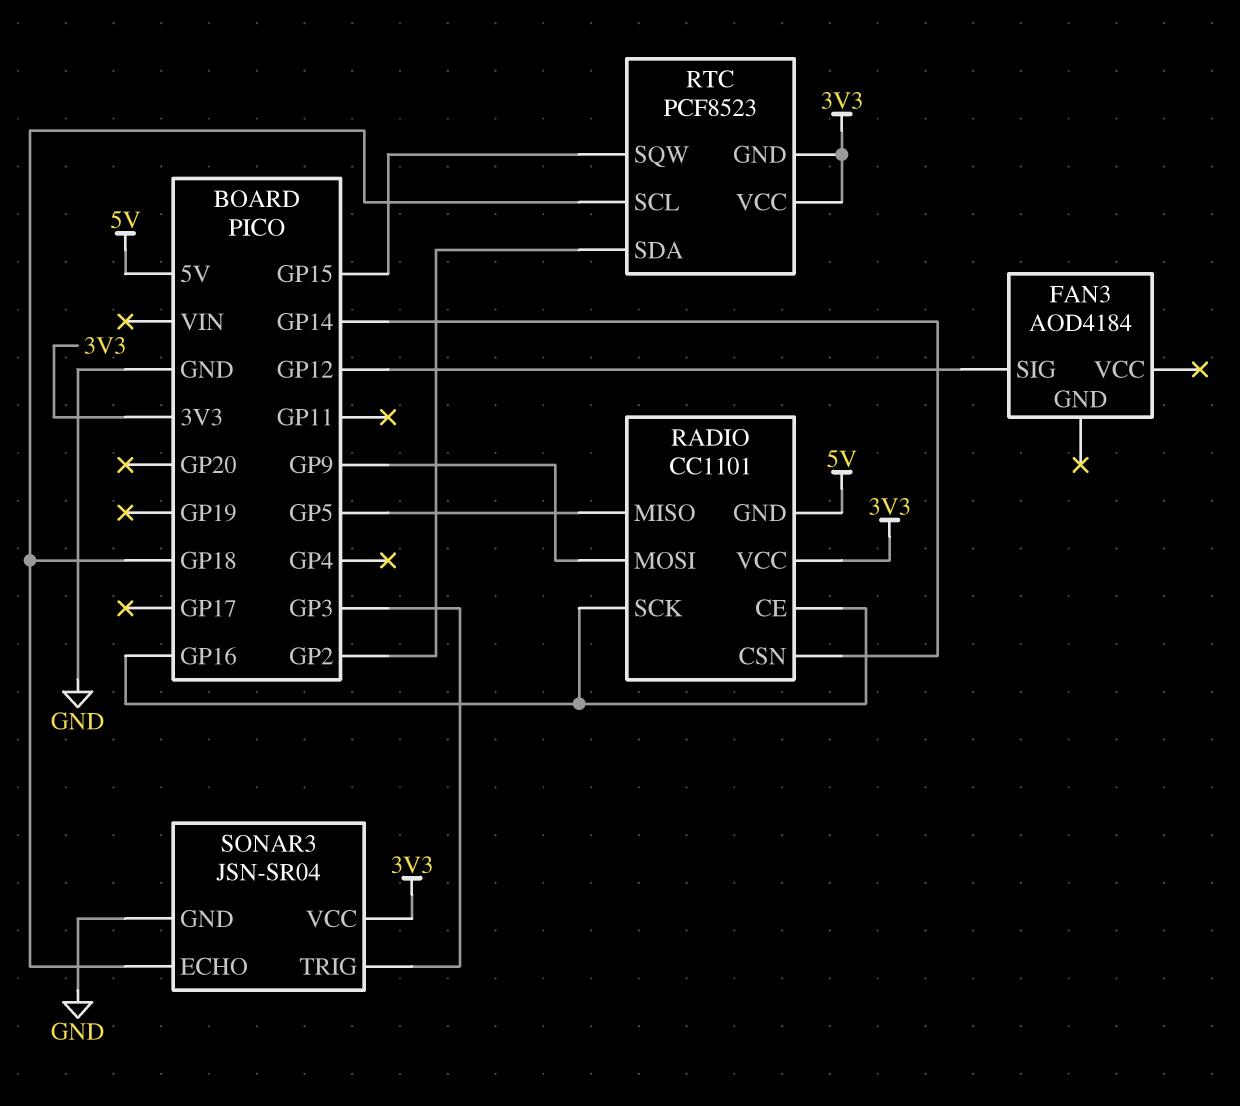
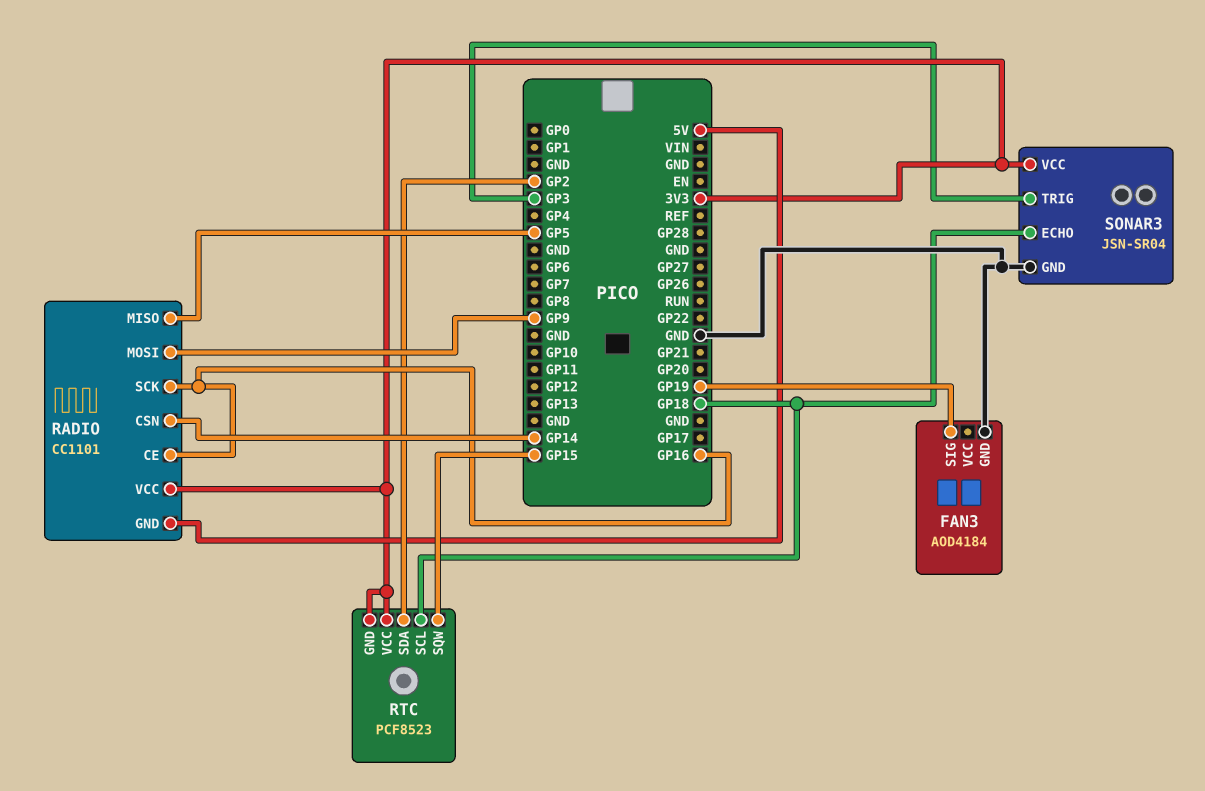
FAN3 pin GND: none -> GND
FAN3 pin SIG: GP12 -> GP19

